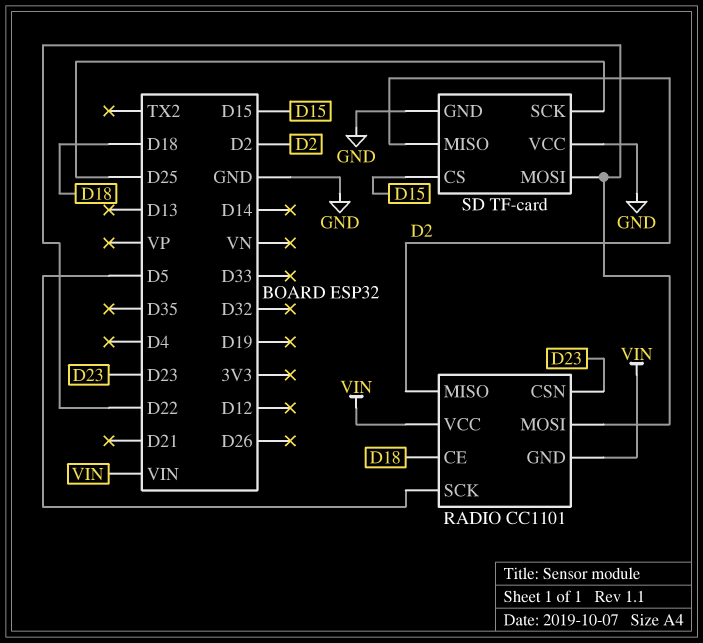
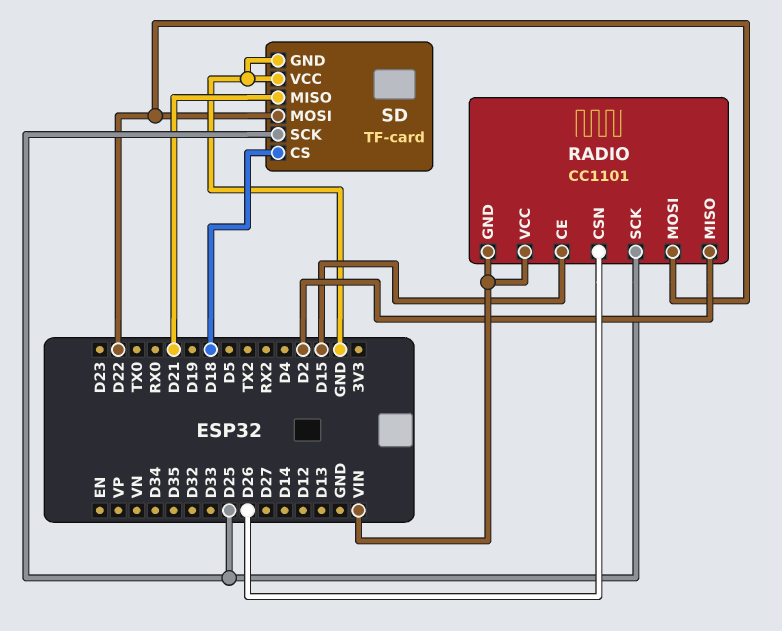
RADIO pin CE: D18 -> D15
RADIO pin CSN: D23 -> D26
RADIO pin SCK: D5 -> D25
SD pin CS: D15 -> D18
SD pin MISO: D2 -> D21

